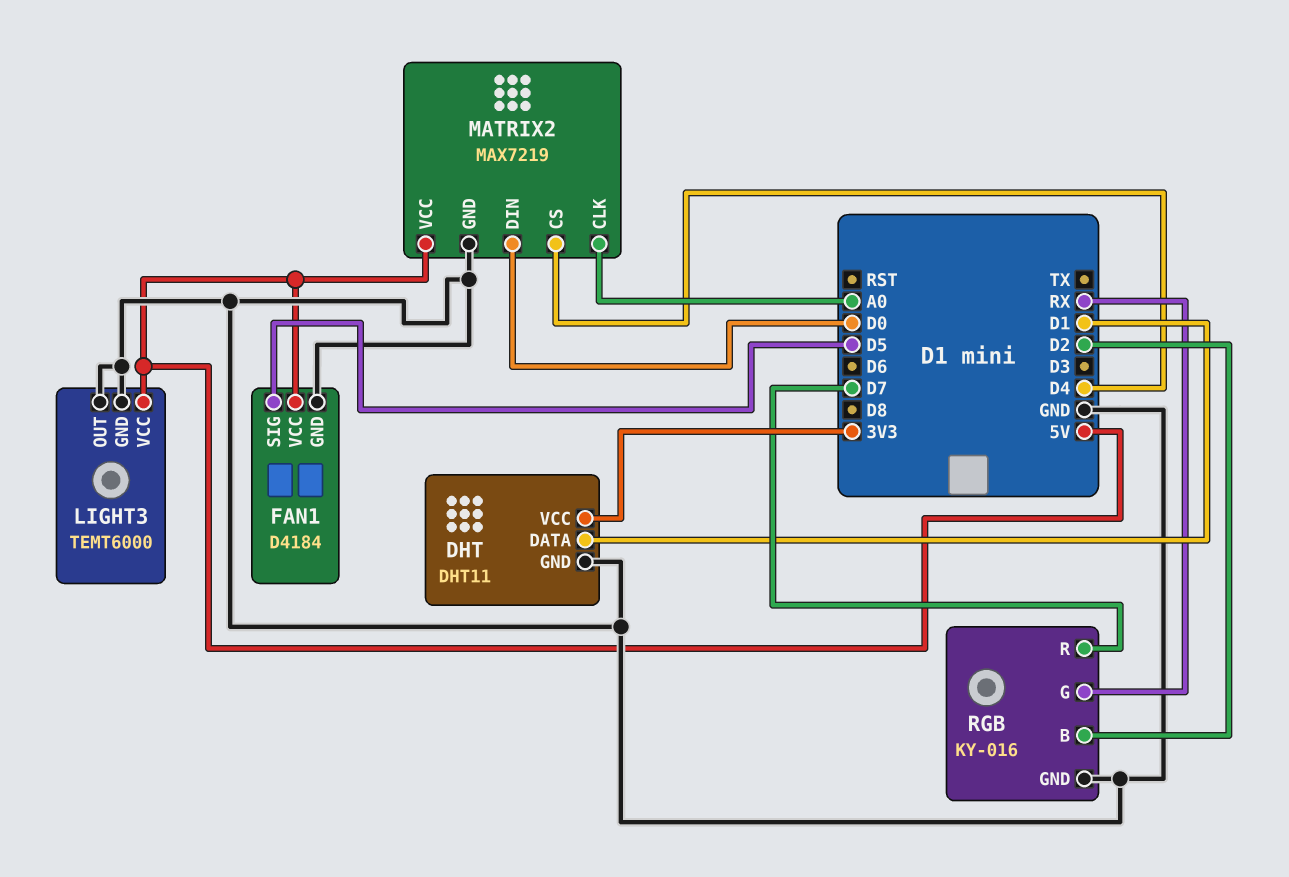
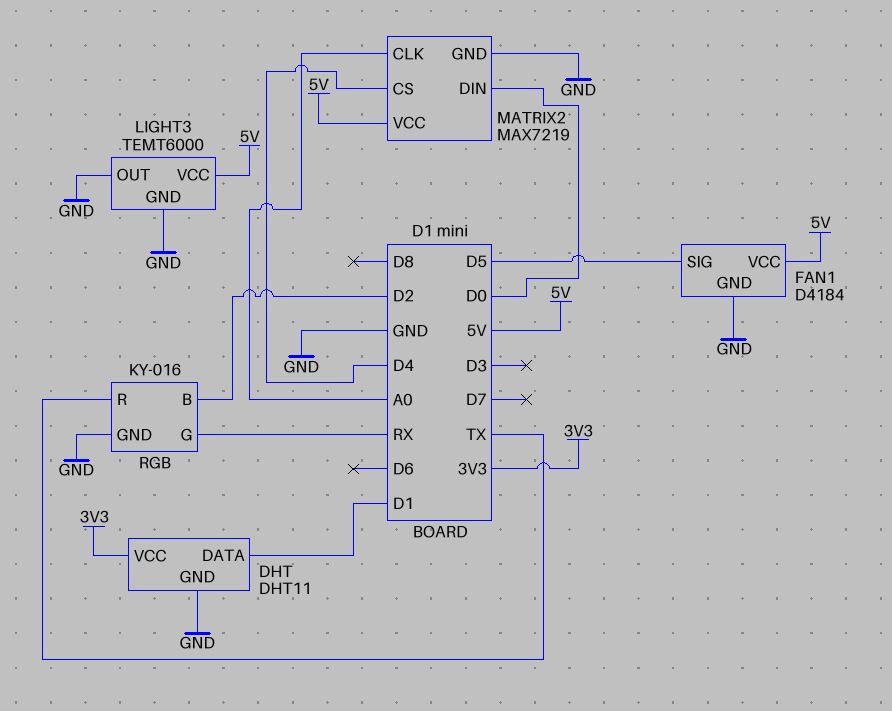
RGB pin R: D7 -> TX

